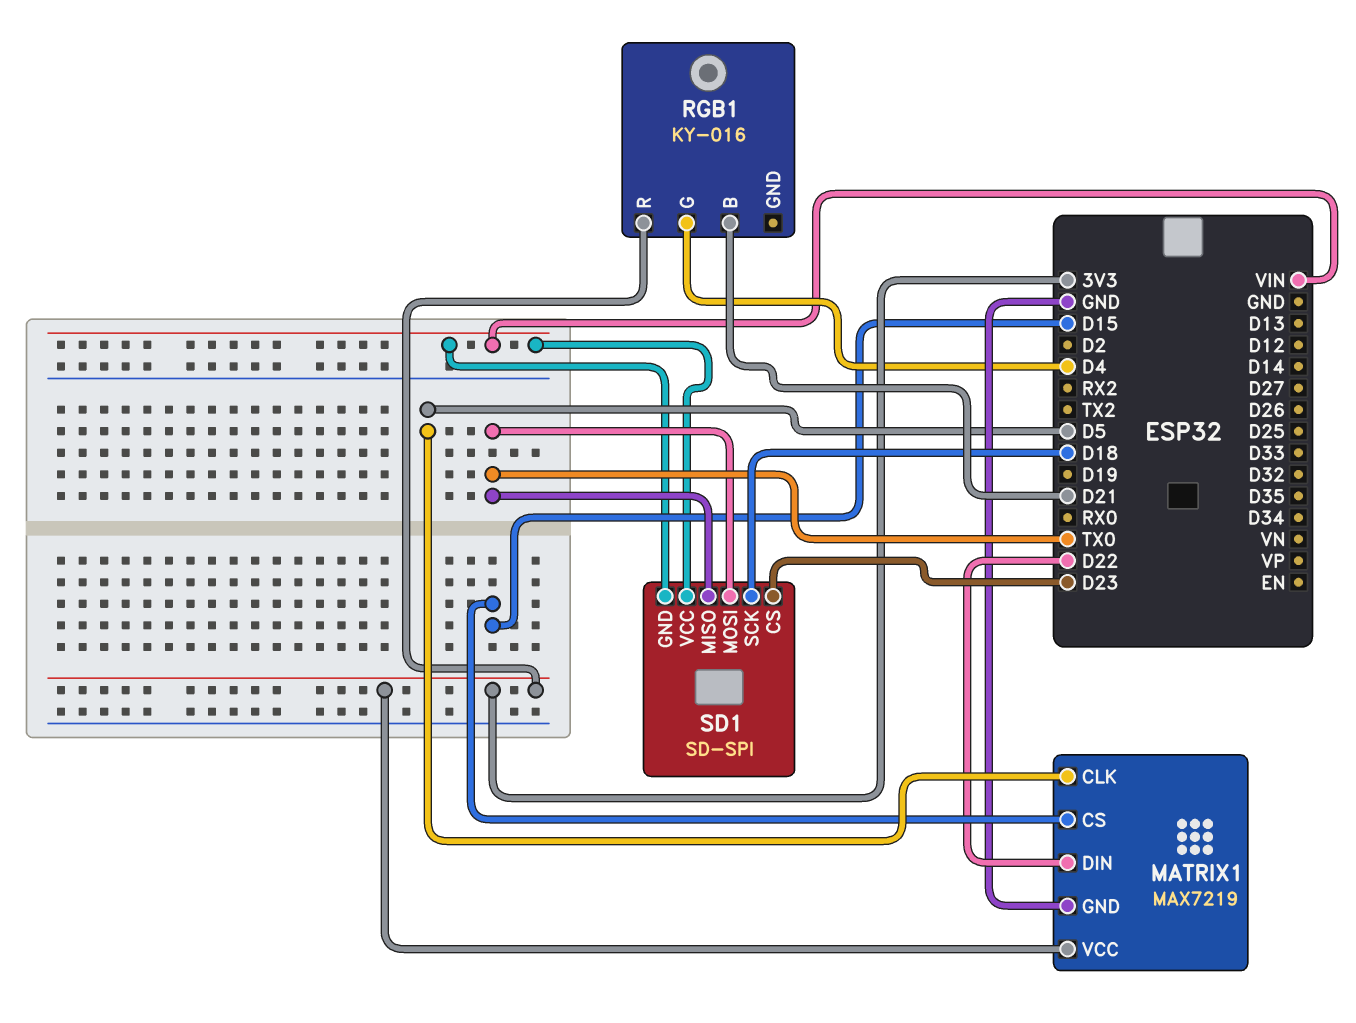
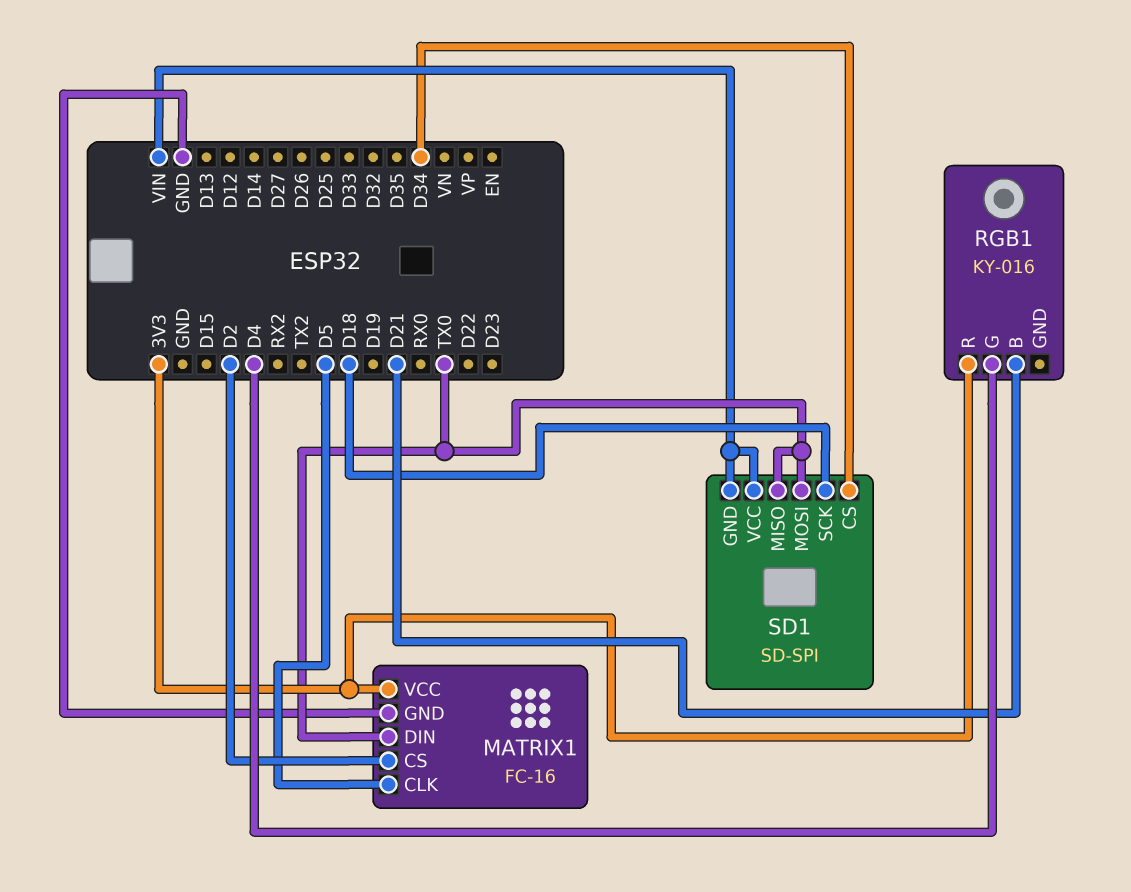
MATRIX1: MAX7219 -> FC-16
MATRIX1 pin CS: D15 -> D2
MATRIX1 pin DIN: D22 -> TX0
SD1 pin CS: D23 -> D34

